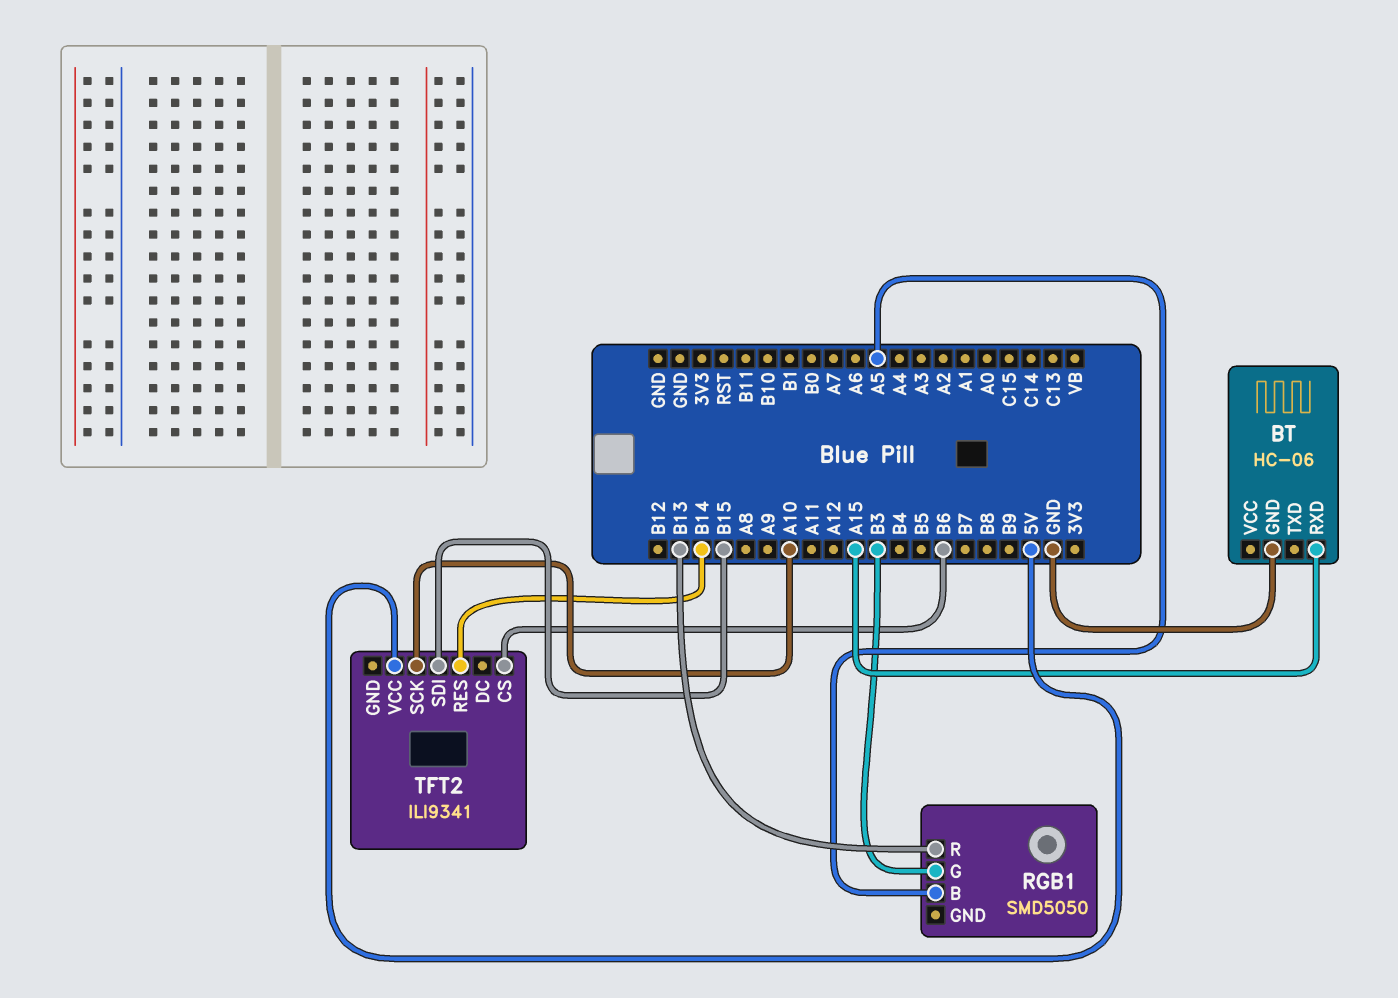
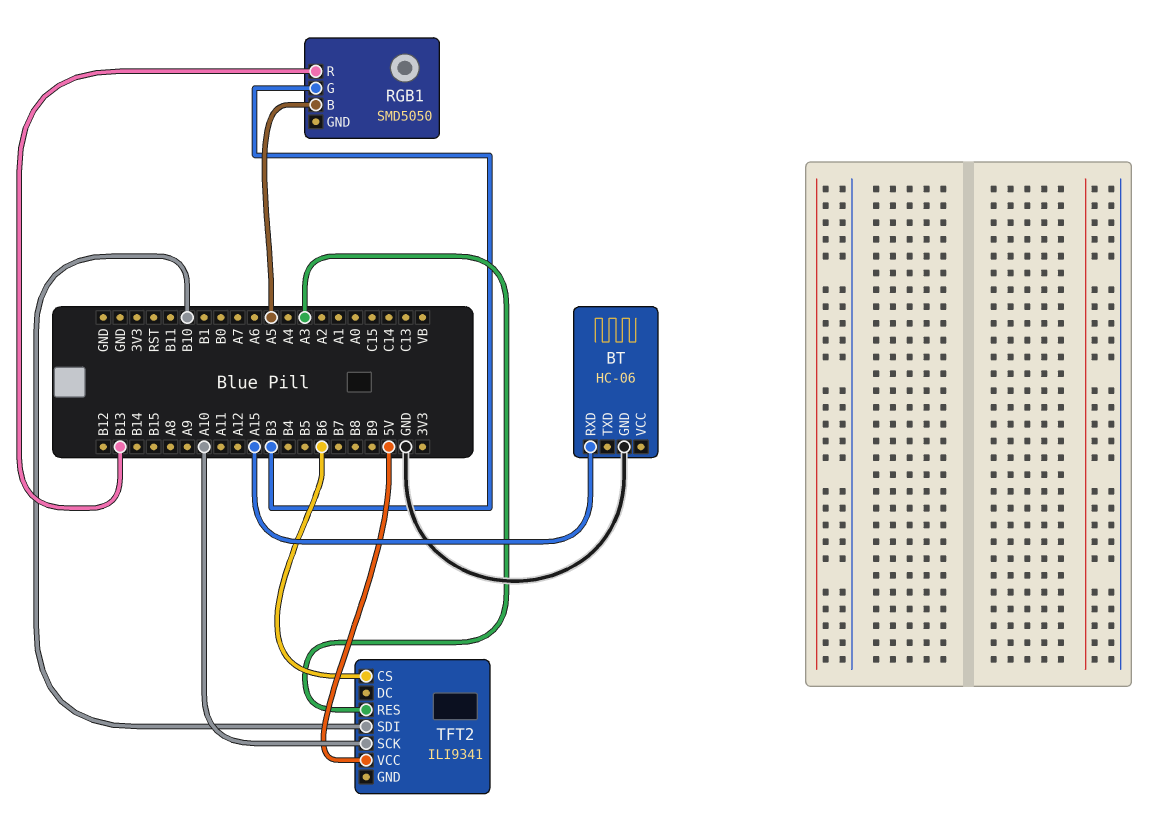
TFT2 pin RES: B14 -> A3
TFT2 pin SDI: B15 -> B10

